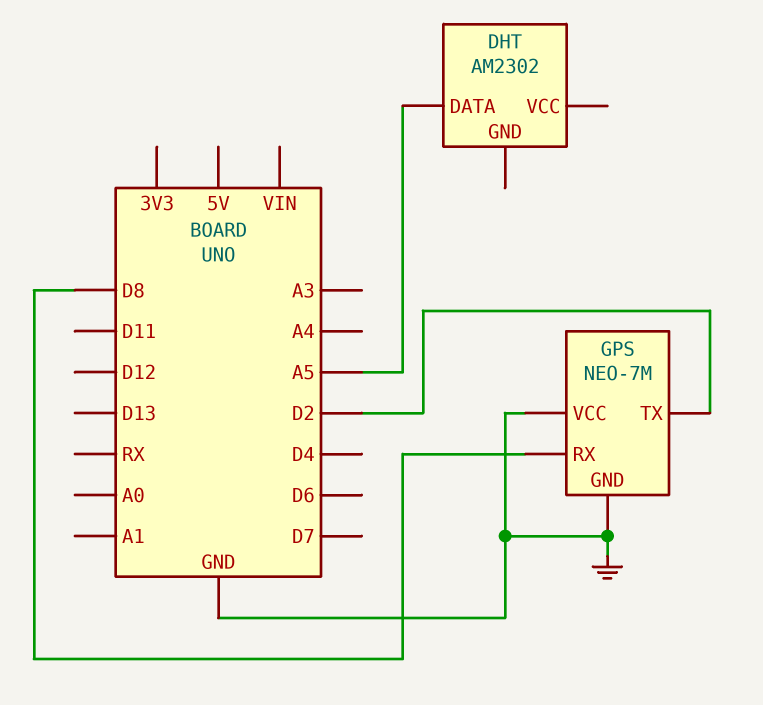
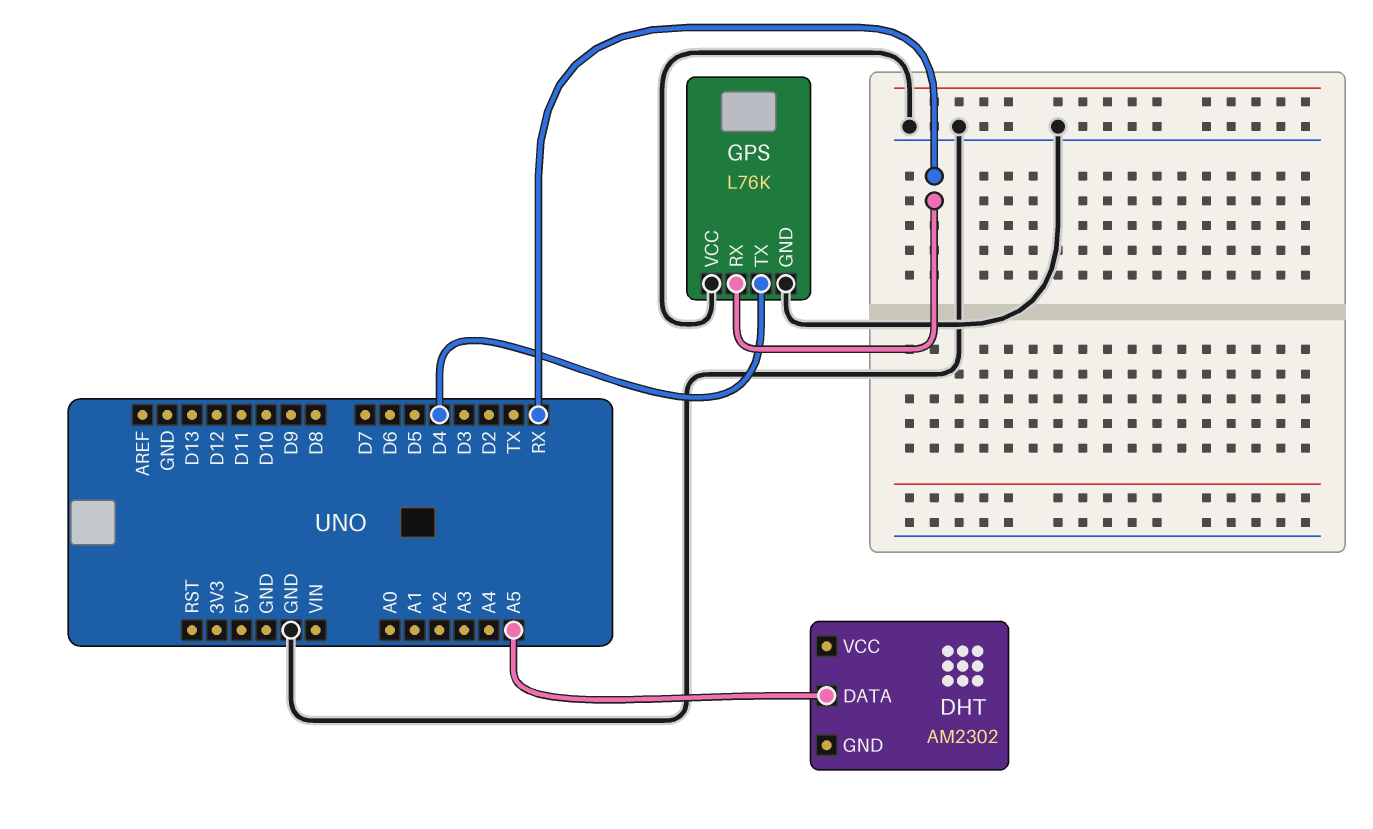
GPS: NEO-7M -> L76K
GPS pin RX: D8 -> RX
GPS pin TX: D2 -> D4

